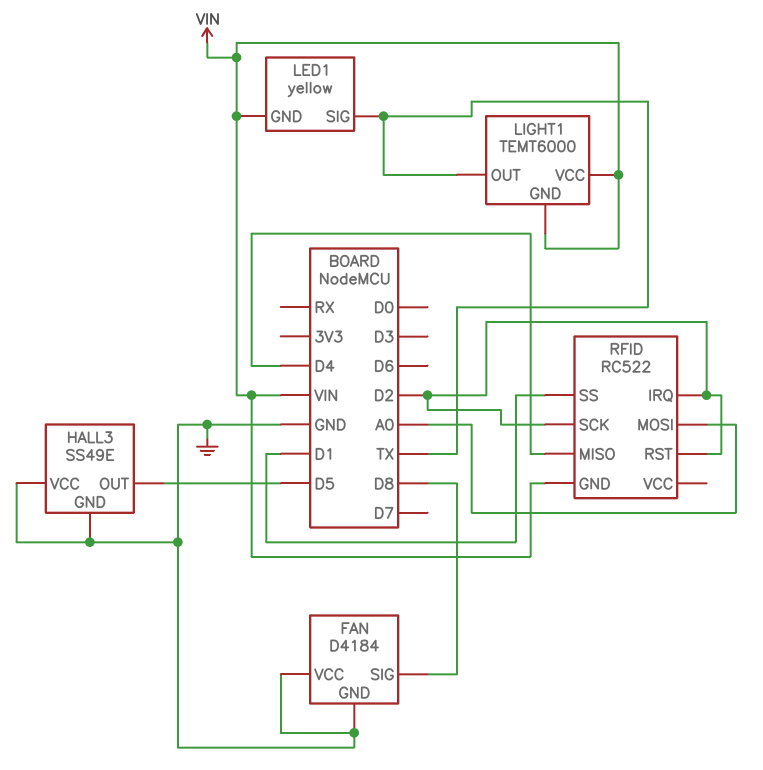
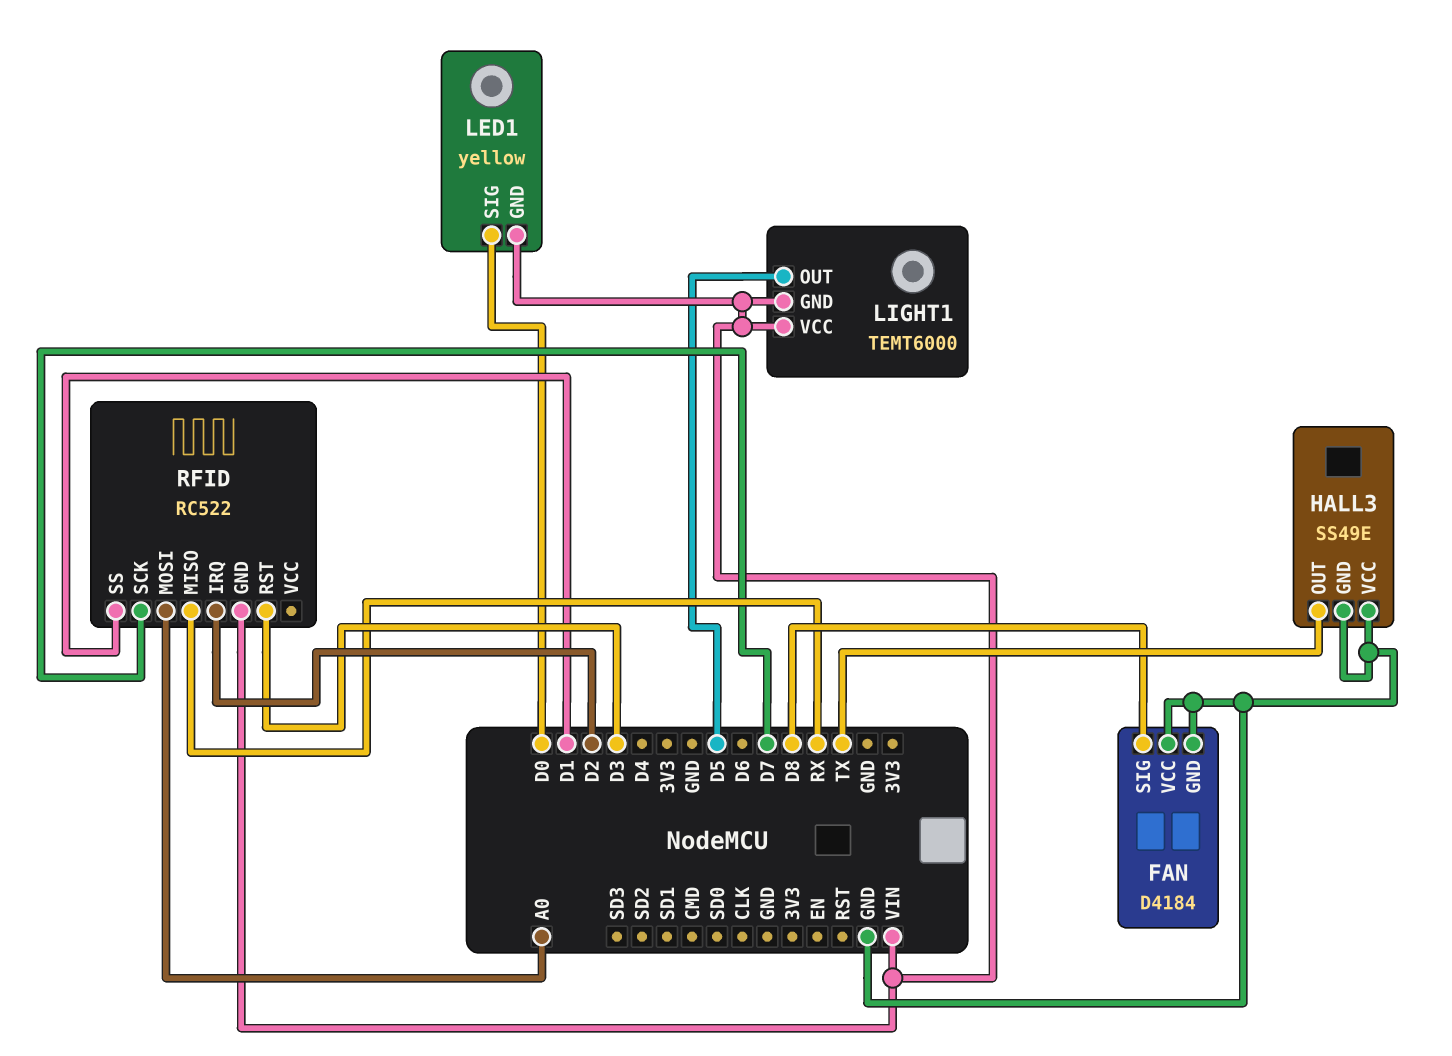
HALL3 pin OUT: D5 -> TX
LED1 pin SIG: TX -> D0
LIGHT1 pin OUT: TX -> D5
RFID pin MISO: D4 -> RX
RFID pin RST: D2 -> D3
RFID pin SCK: D2 -> D7

